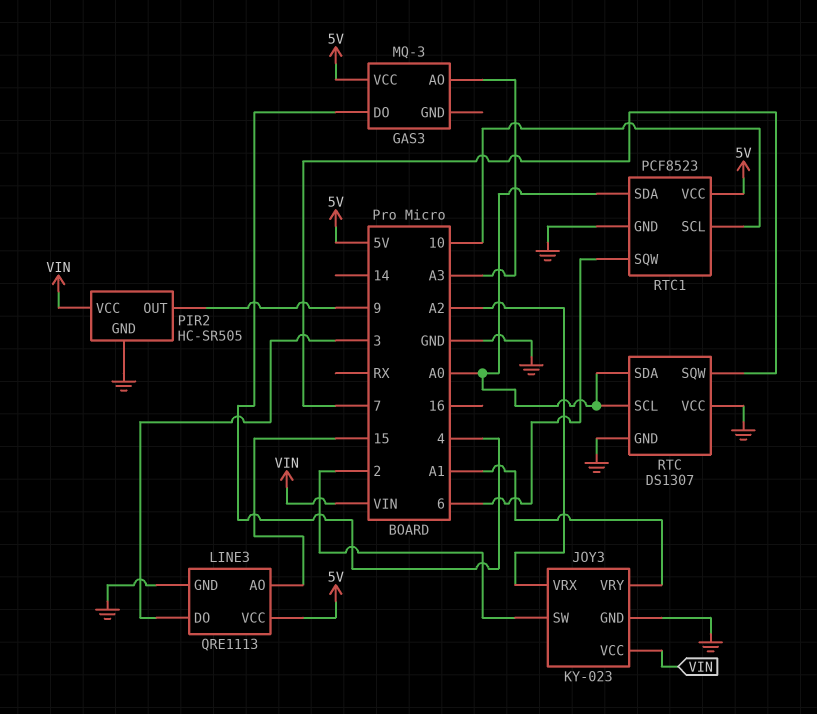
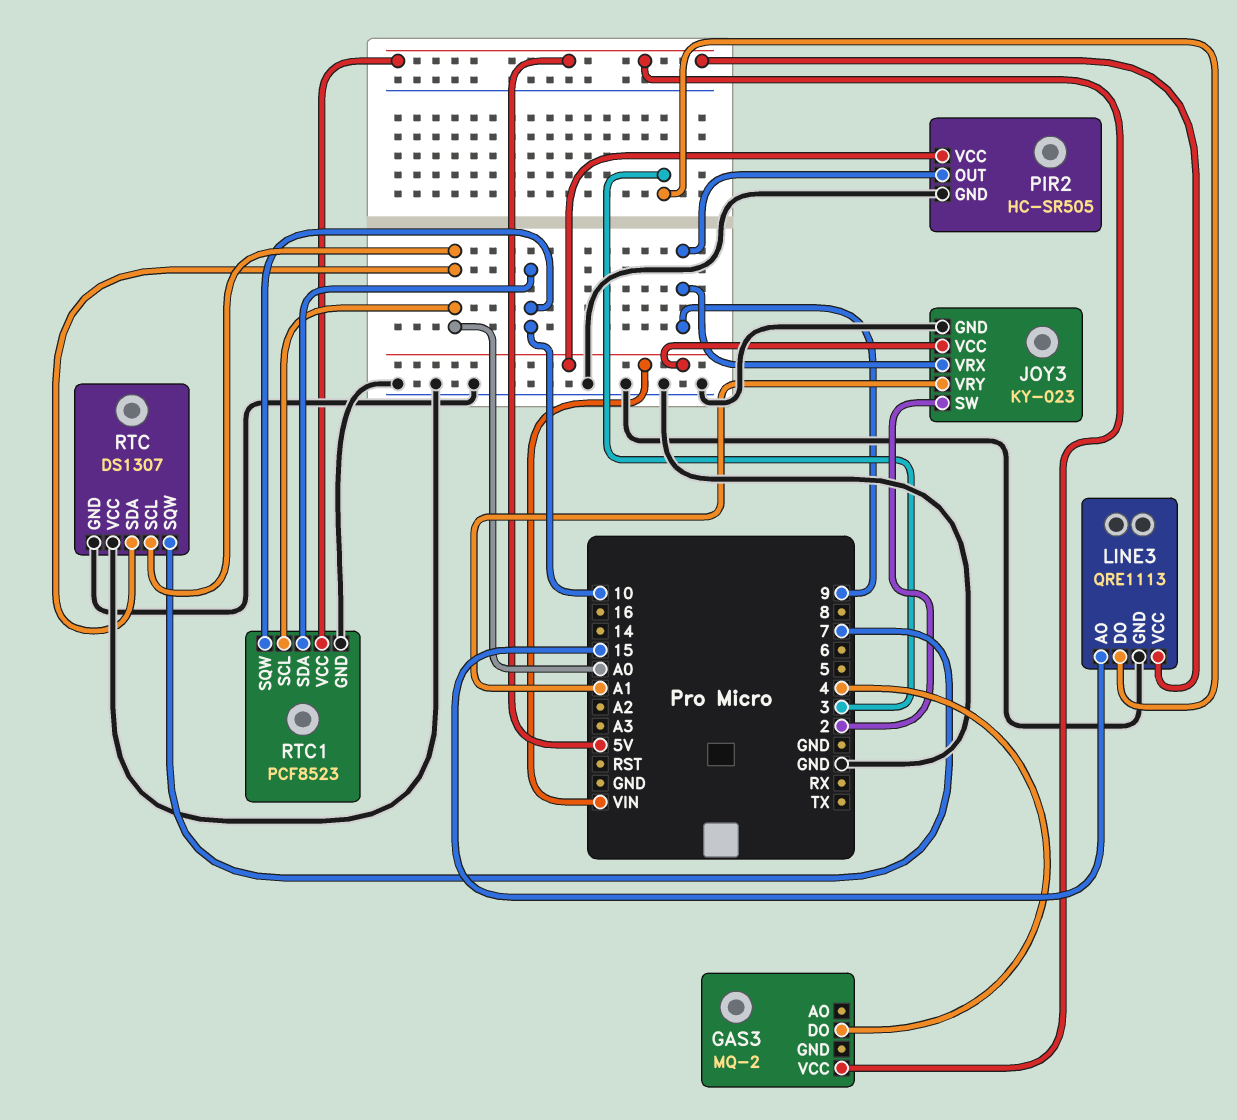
GAS3: MQ-3 -> MQ-2
GAS3 pin AO: A3 -> none
JOY3 pin VRX: A2 -> 9
RTC1 pin SCL: 10 -> A0
RTC1 pin SDA: A0 -> 10
RTC1 pin SQW: 6 -> 10

